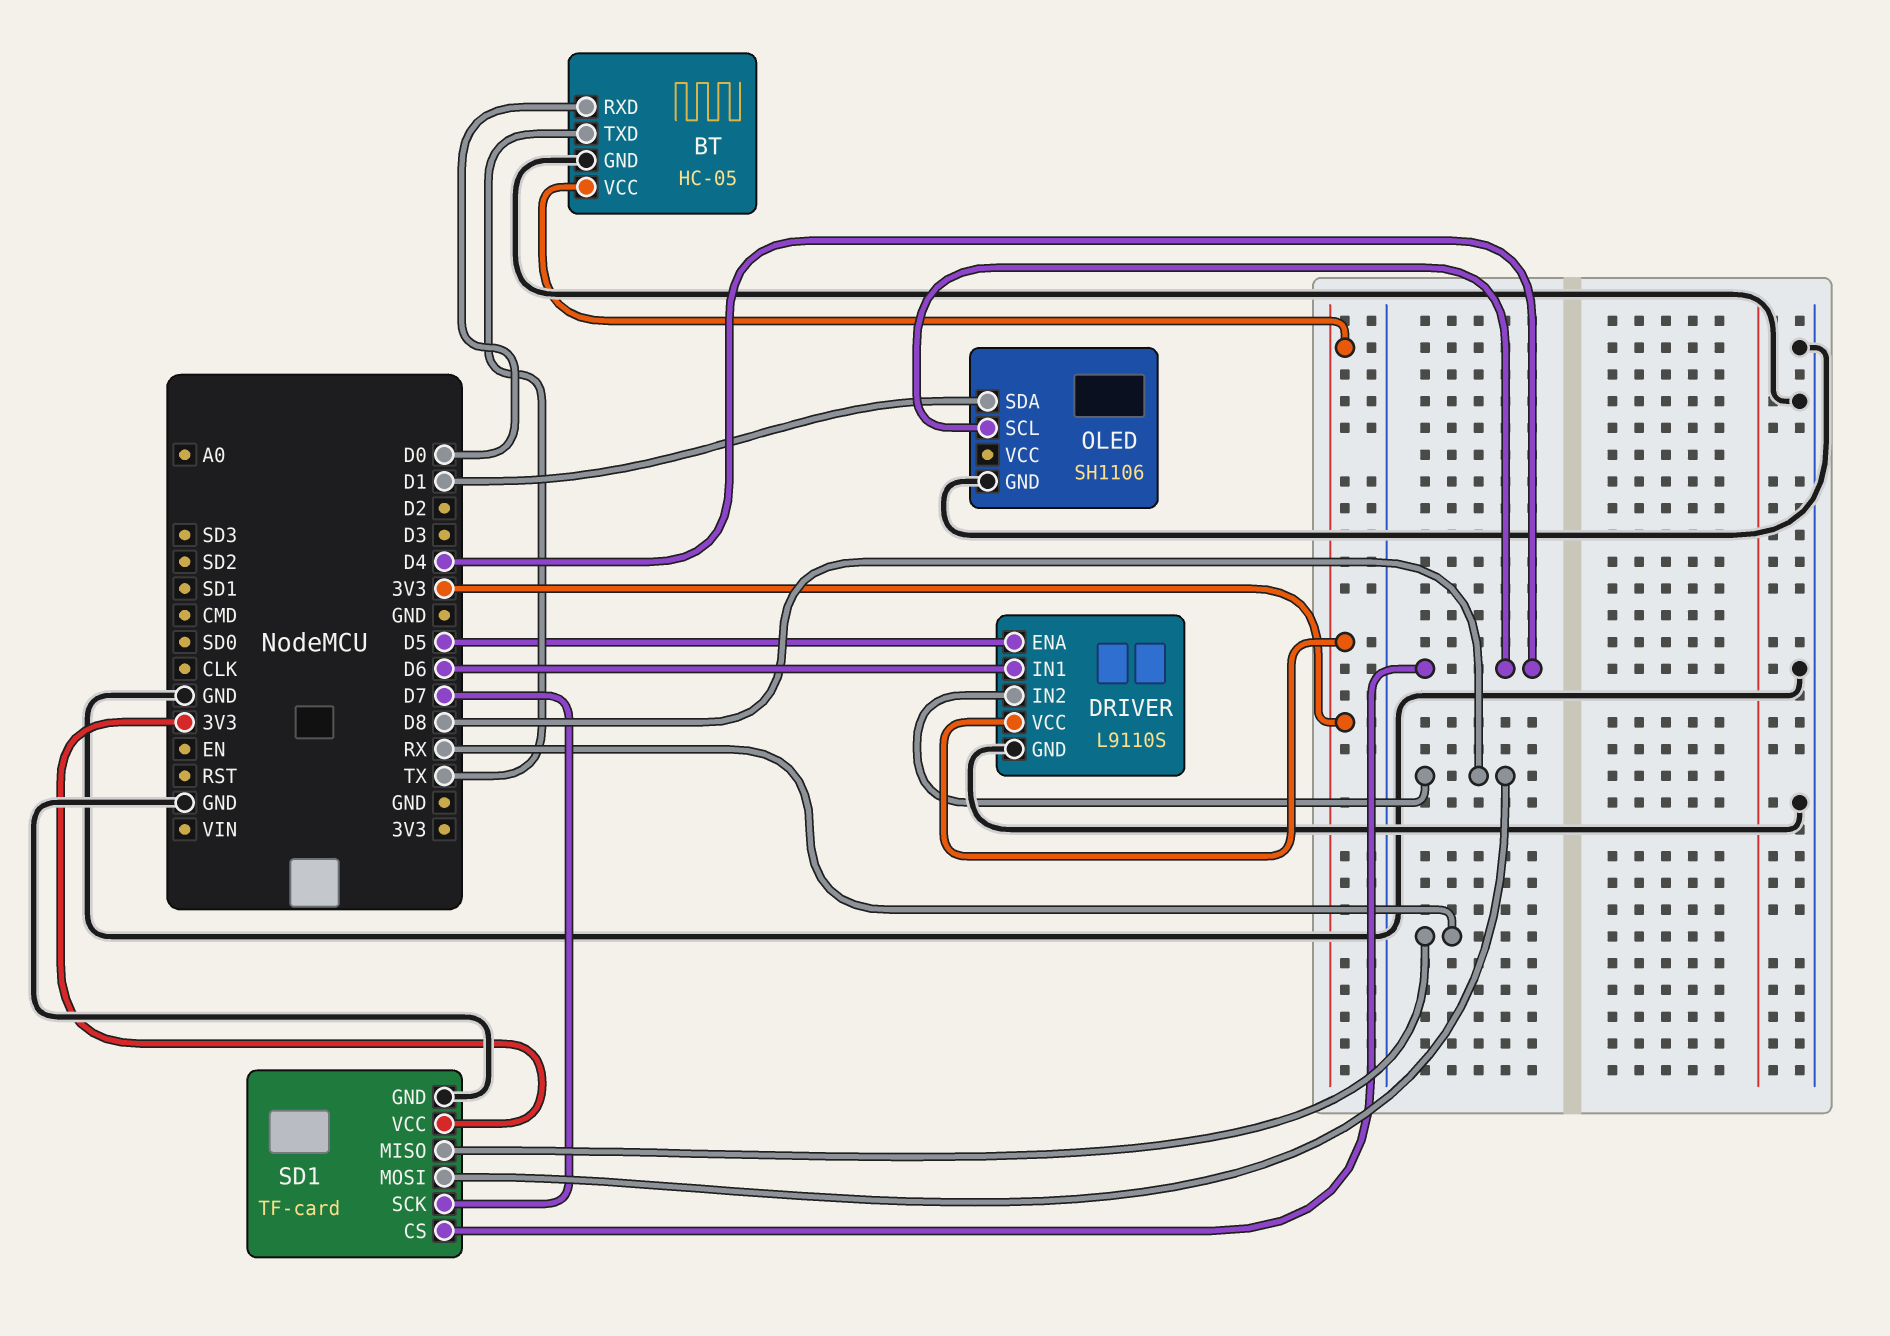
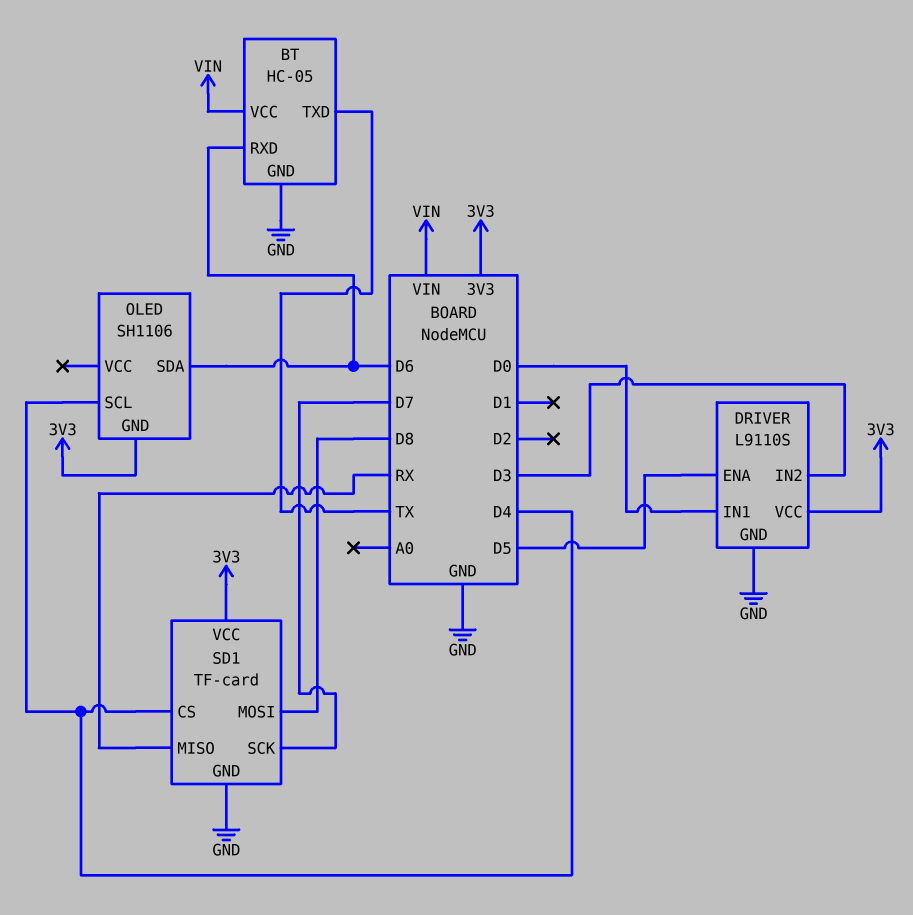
BT pin RXD: D0 -> D6
BT pin VCC: 3V3 -> VIN
DRIVER pin IN1: D6 -> D0
DRIVER pin IN2: D8 -> D3
OLED pin GND: GND -> 3V3
OLED pin SDA: D1 -> D6

